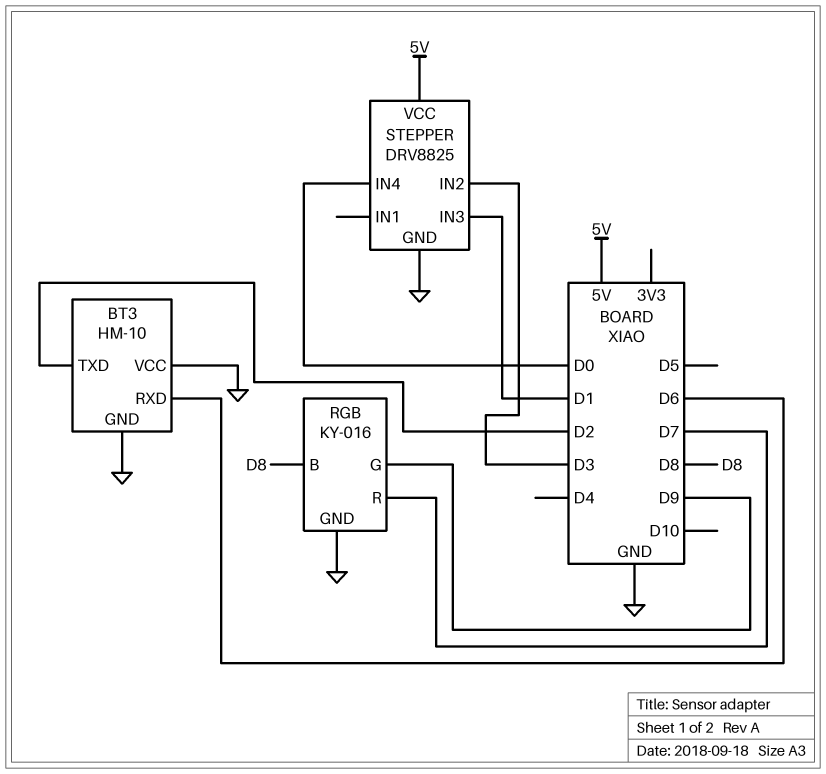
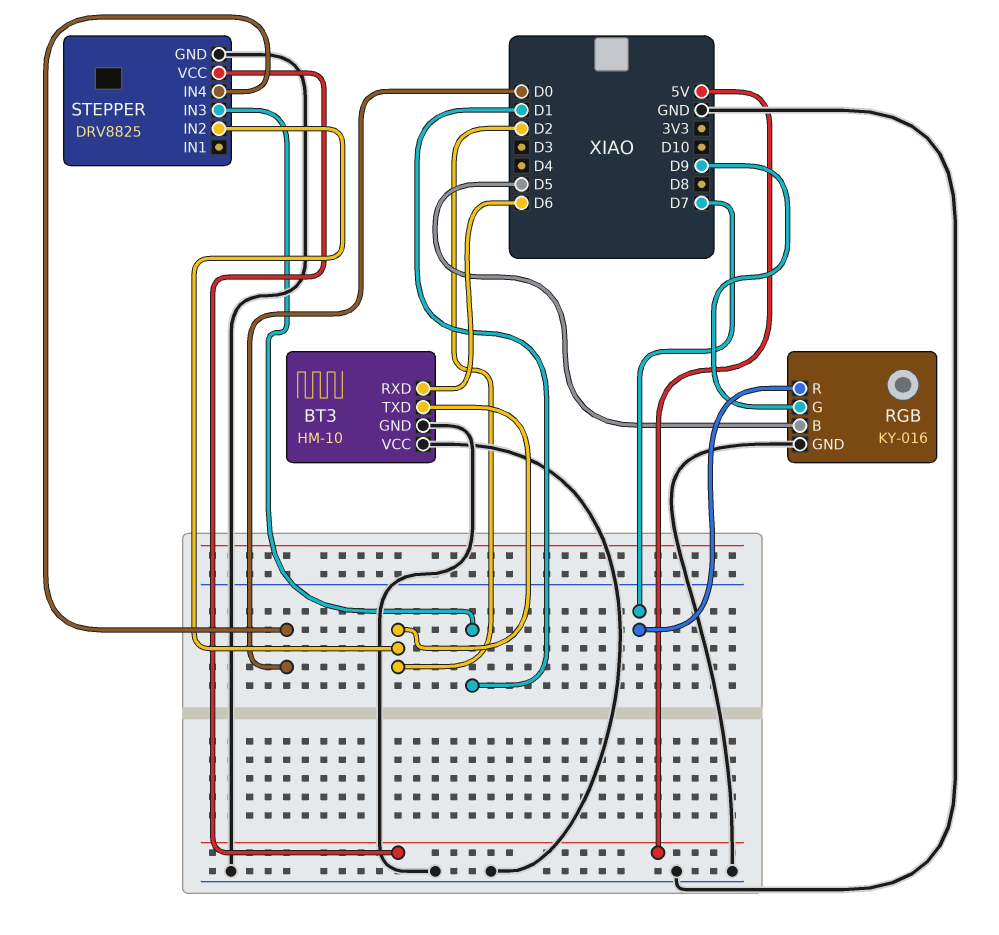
RGB pin B: D8 -> D5
STEPPER pin IN2: D3 -> D2

